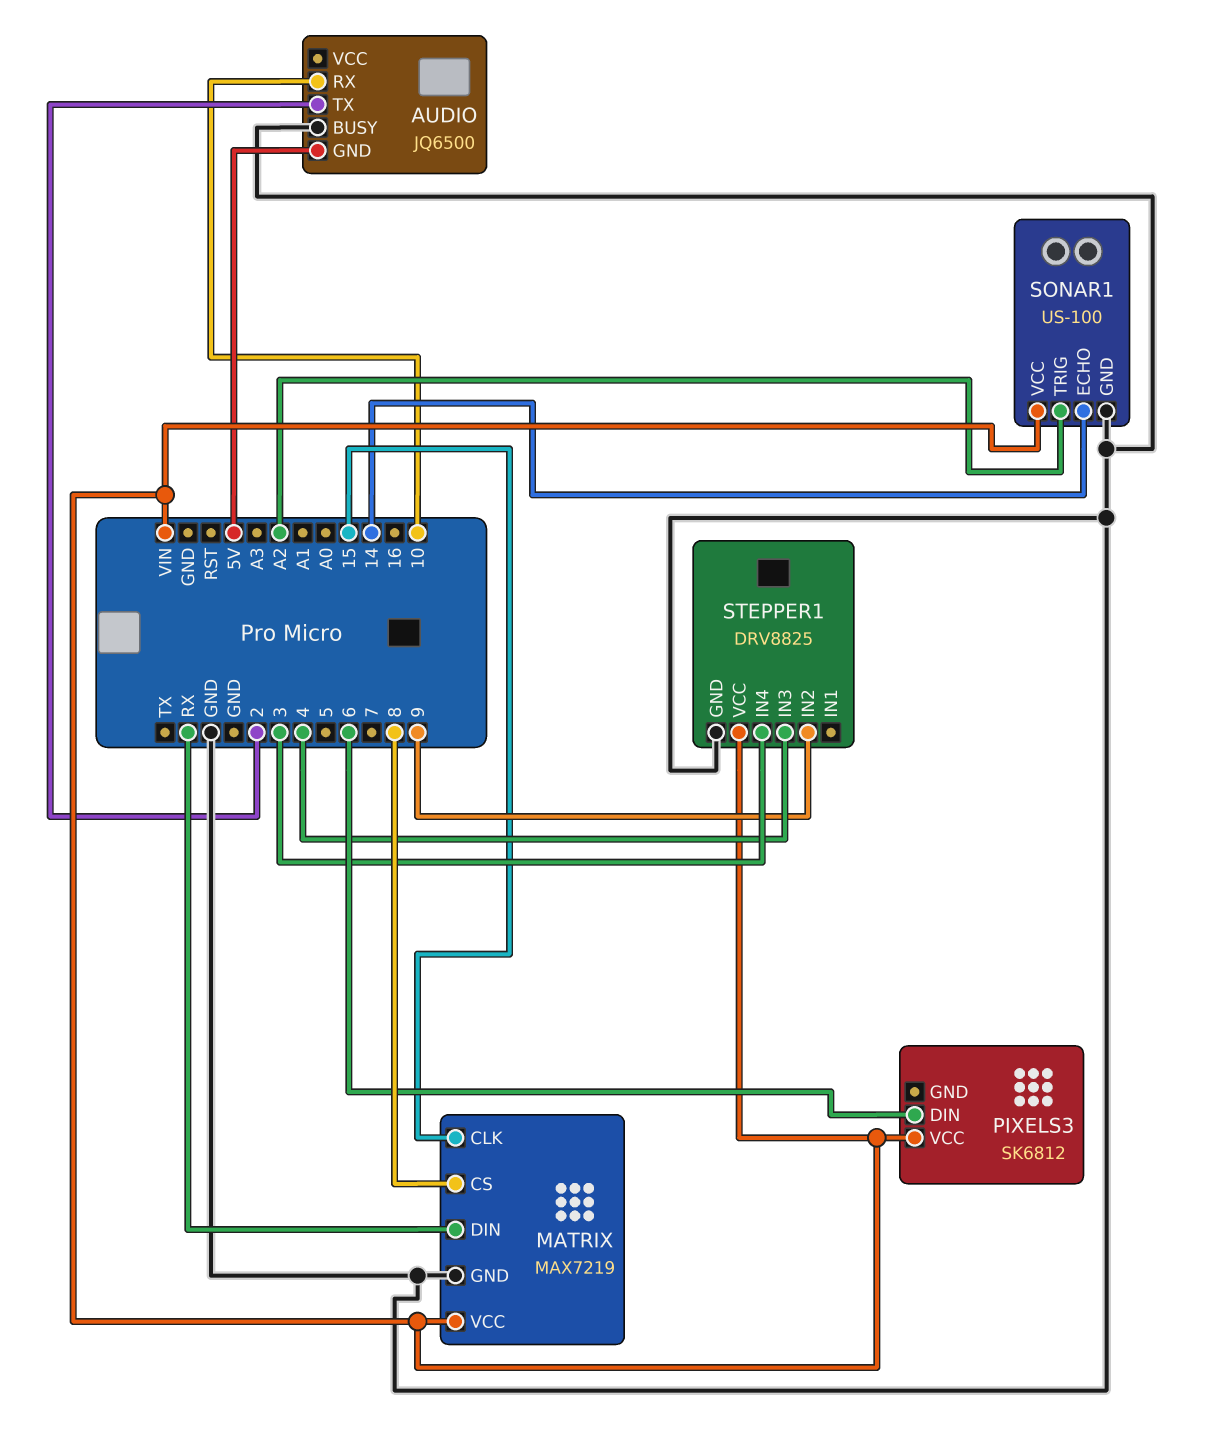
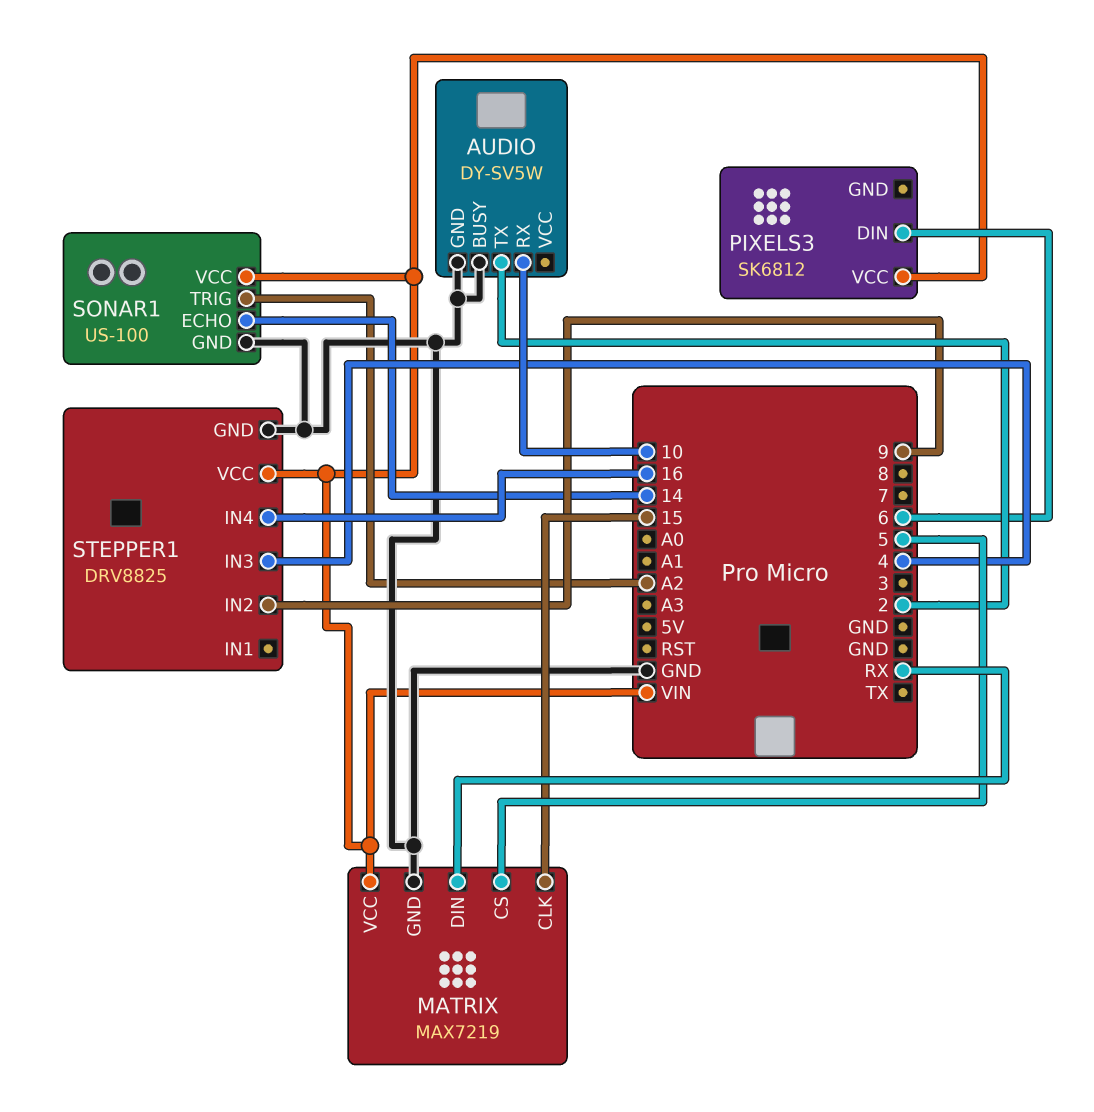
AUDIO: JQ6500 -> DY-SV5W
AUDIO pin GND: 5V -> GND
MATRIX pin CS: 8 -> 5
STEPPER1 pin IN4: 3 -> 16

